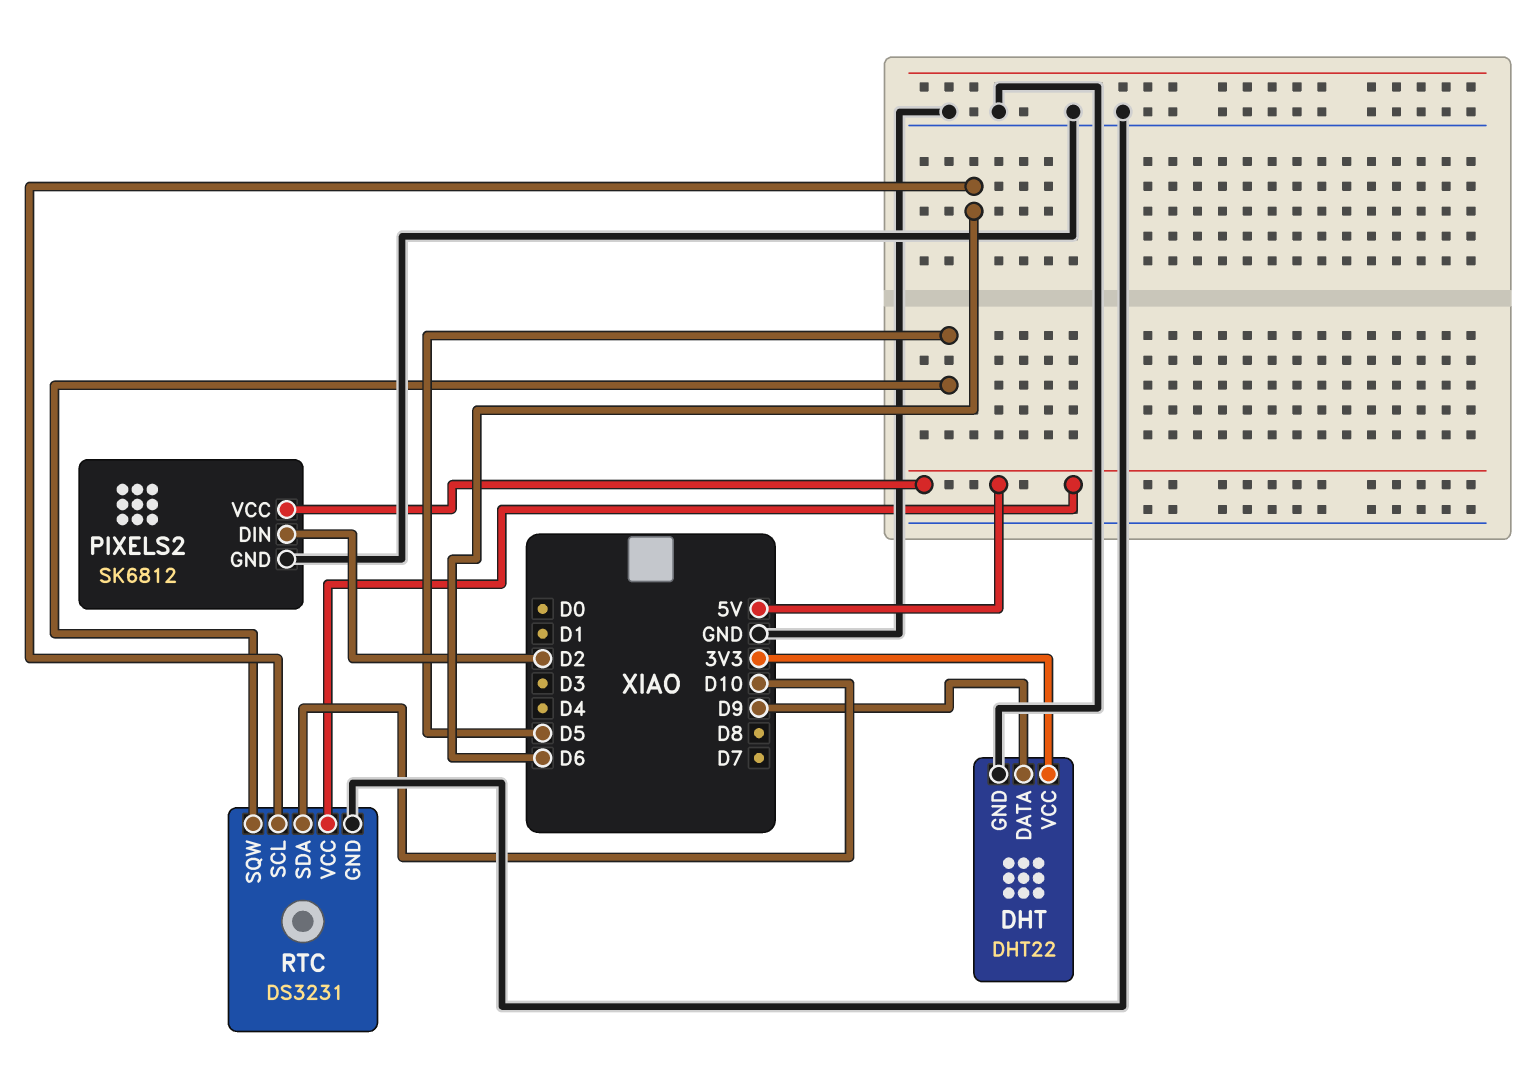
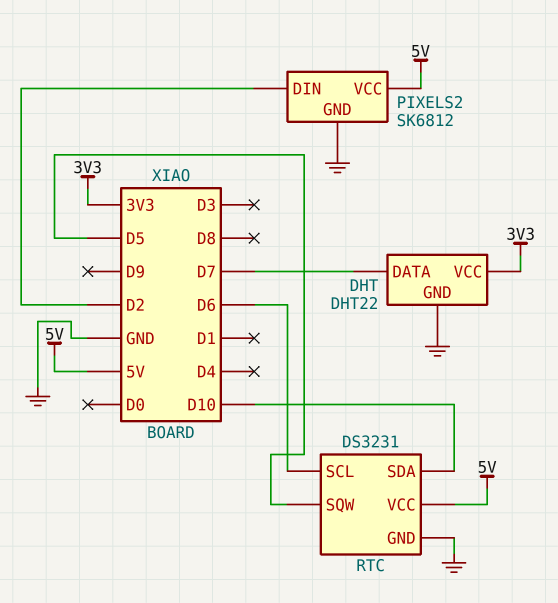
DHT pin DATA: D9 -> D7

